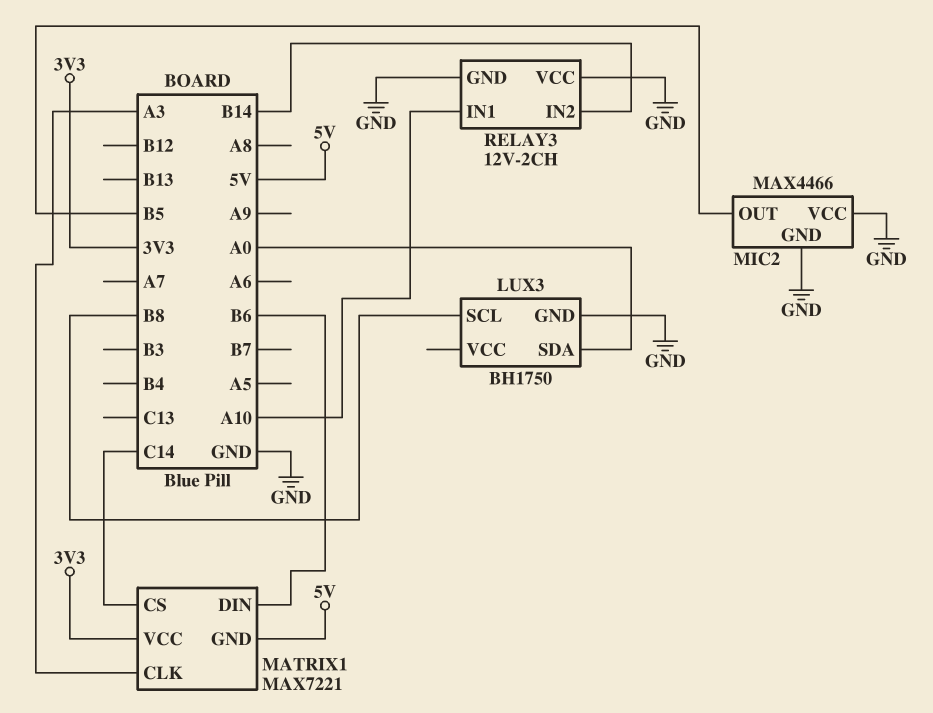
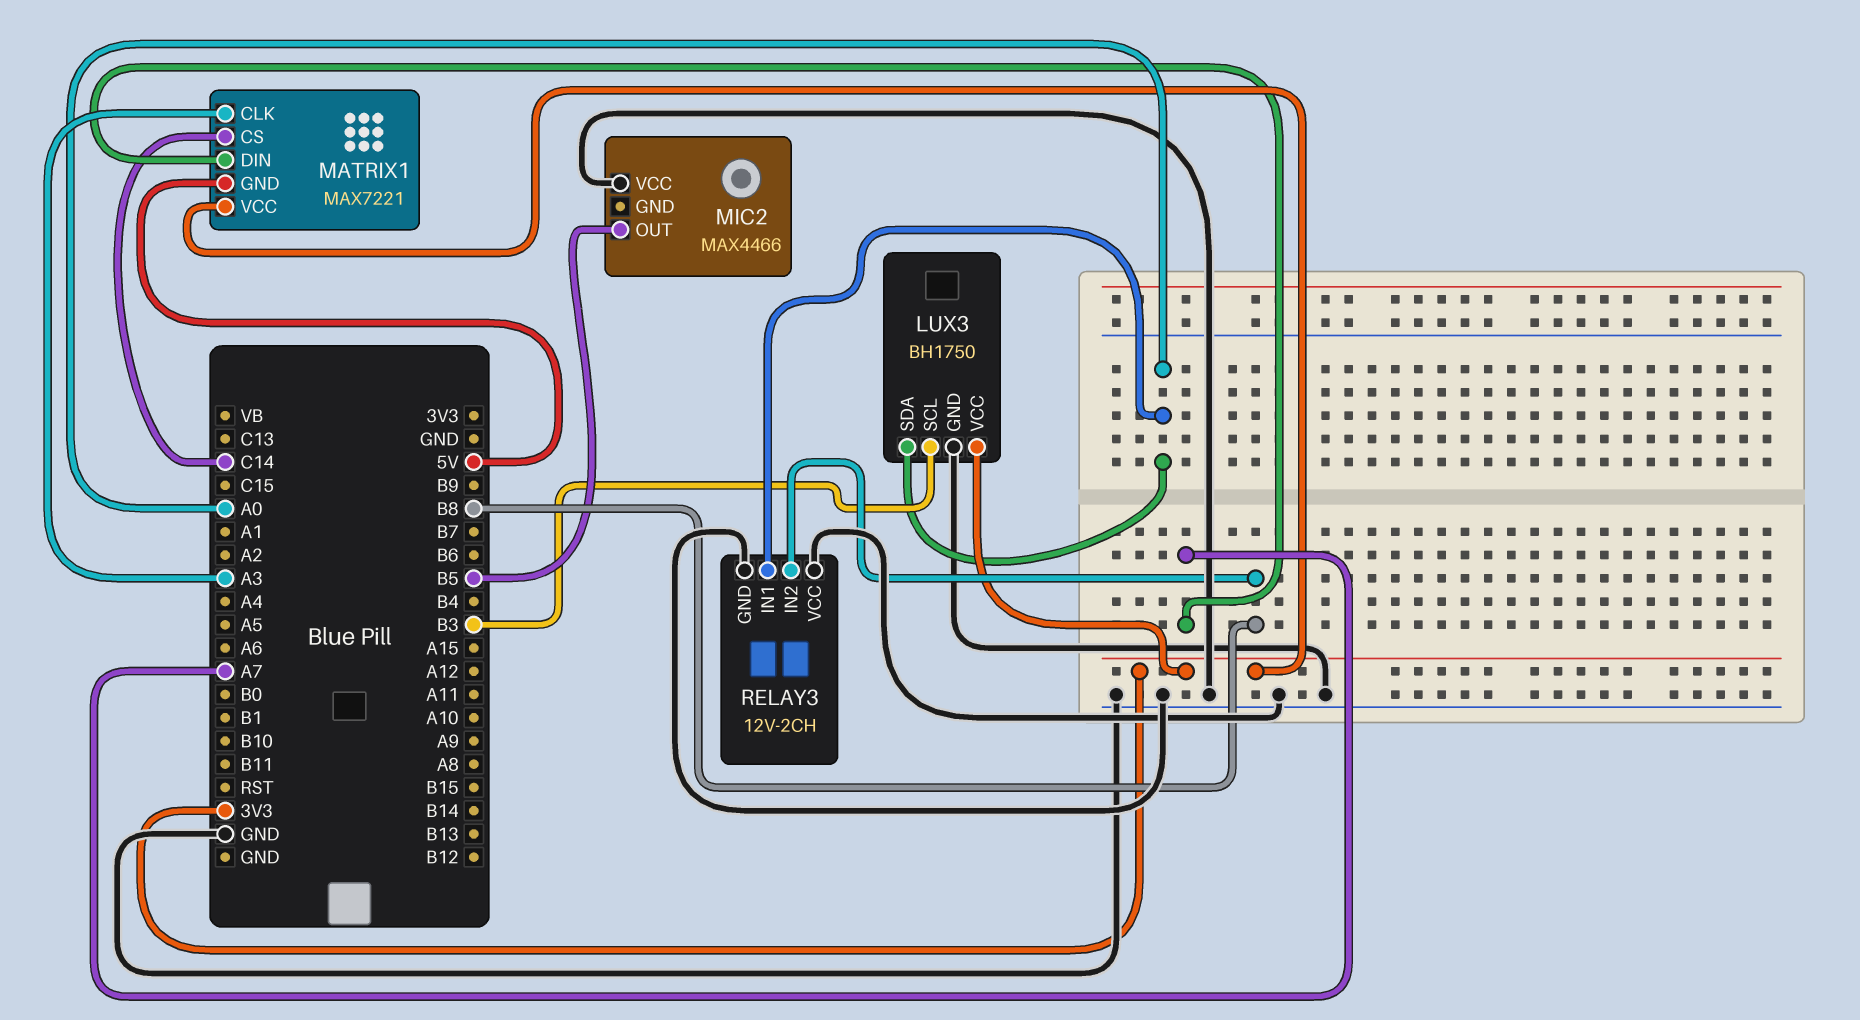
LUX3 pin SCL: B8 -> B3
LUX3 pin VCC: none -> 3V3
MATRIX1 pin DIN: B6 -> A7
MIC2 pin GND: GND -> none
RELAY3 pin IN1: A10 -> A0
RELAY3 pin IN2: B14 -> B8

